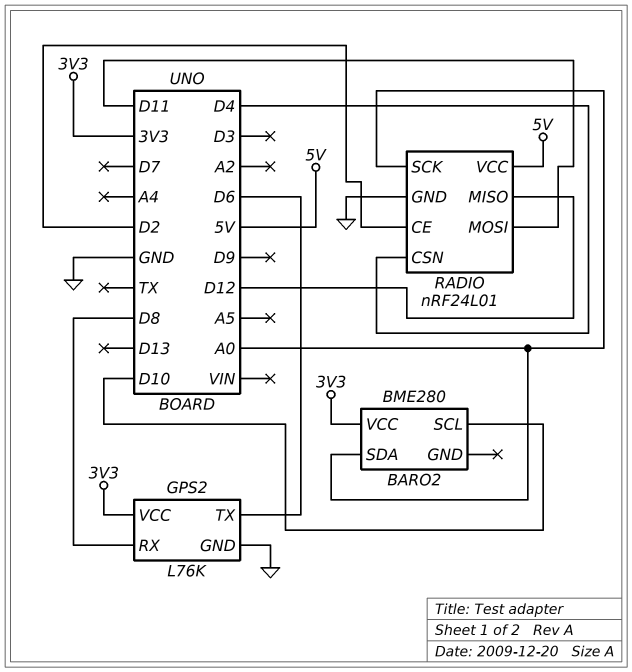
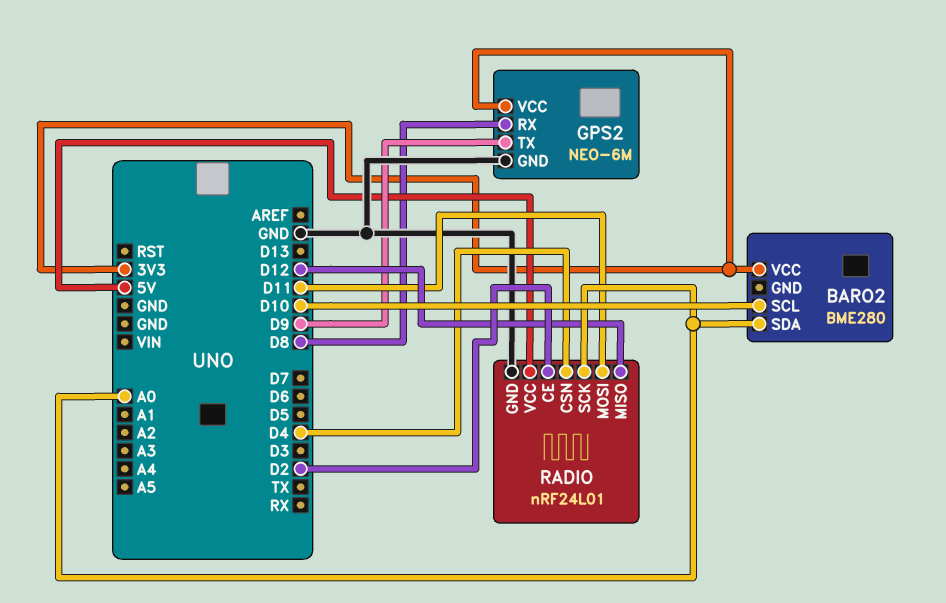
GPS2: L76K -> NEO-6M
GPS2 pin TX: D6 -> D9

